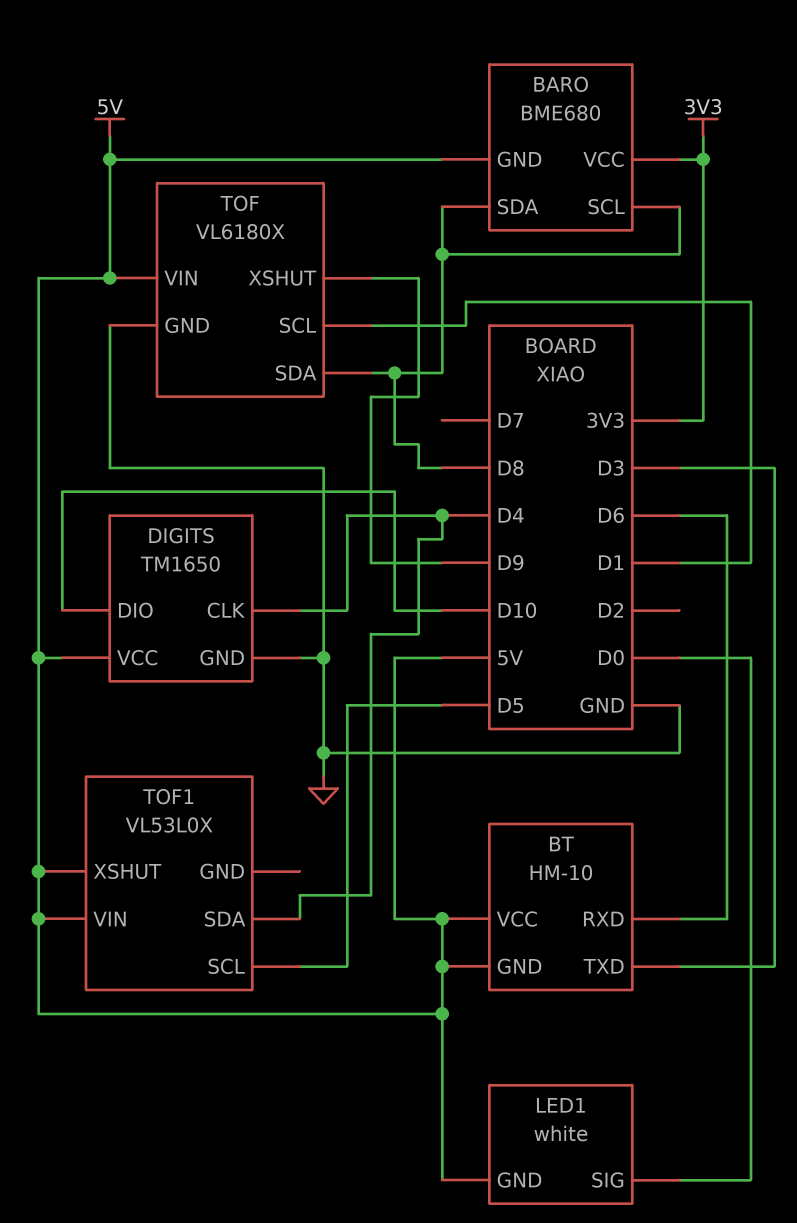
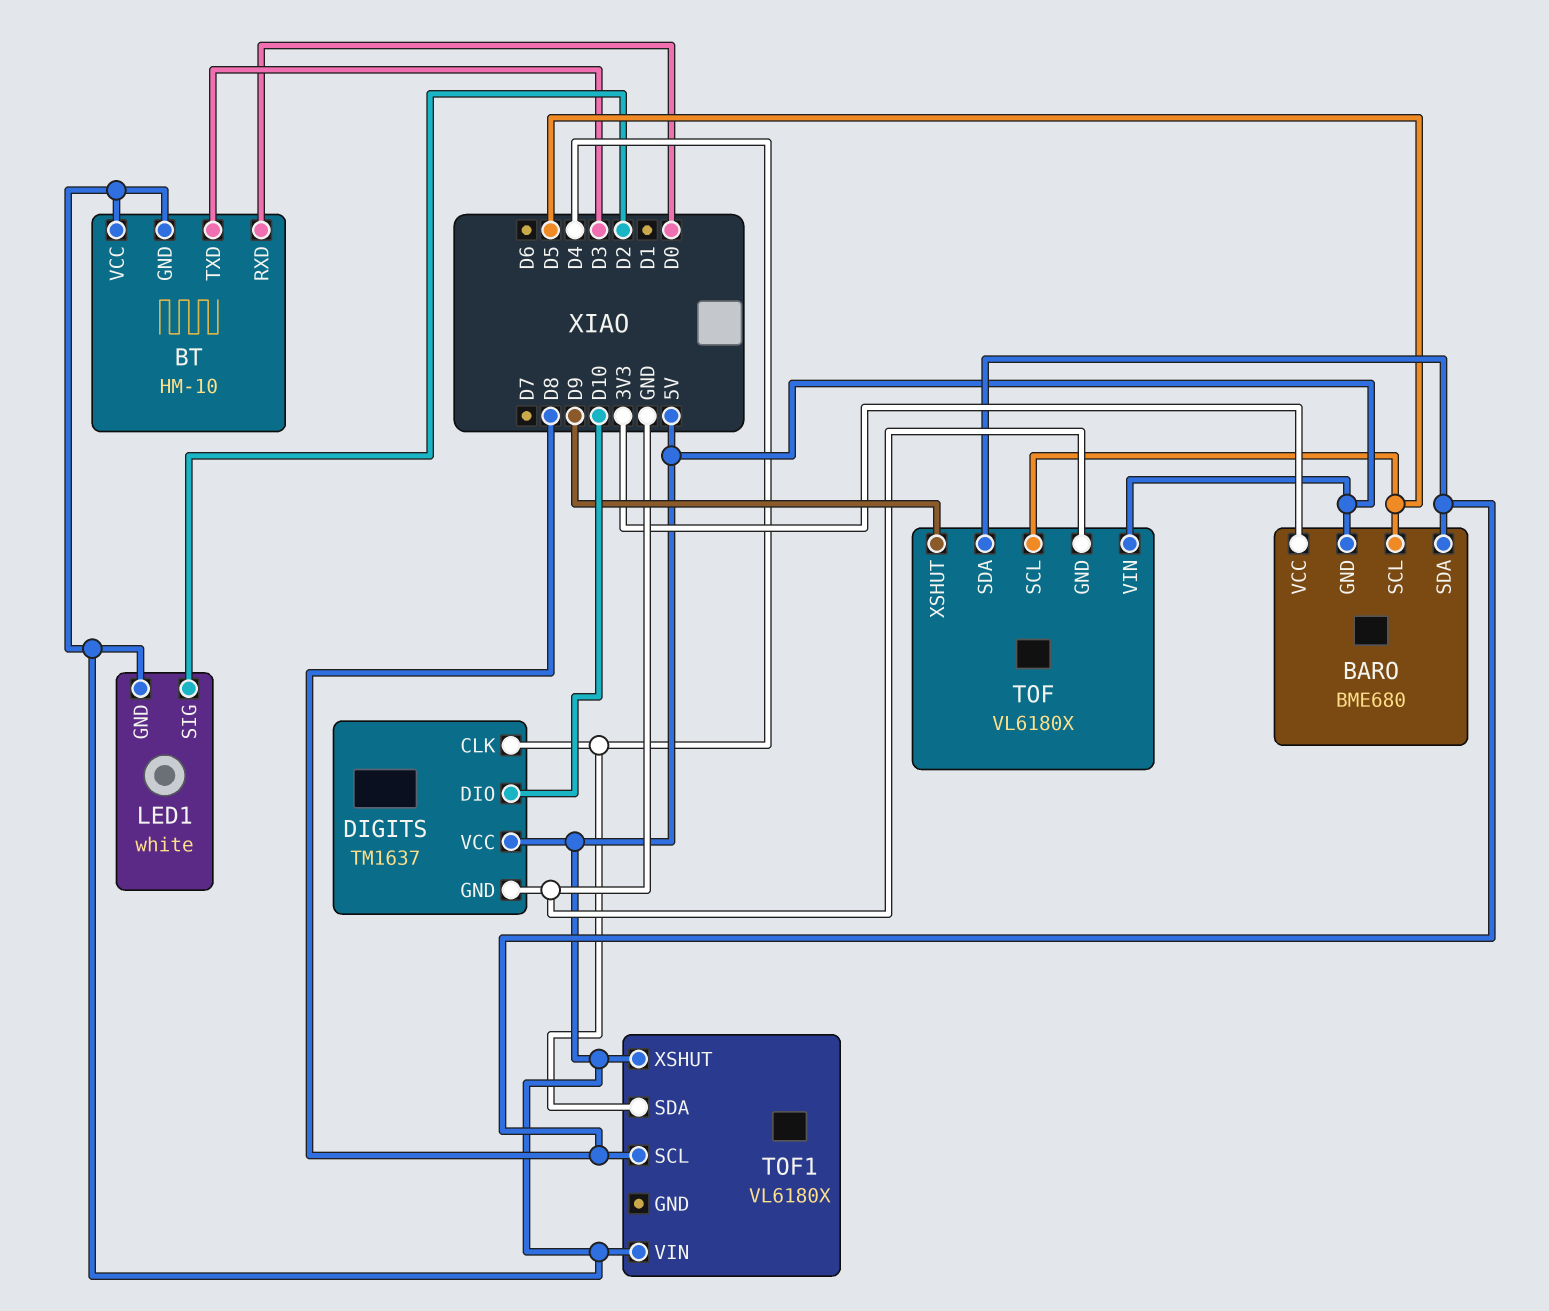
BARO pin SCL: D8 -> D5
BT pin RXD: D6 -> D0
DIGITS: TM1650 -> TM1637
LED1 pin SIG: D0 -> D2
TOF pin SCL: D1 -> D5
TOF1: VL53L0X -> VL6180X
TOF1 pin SCL: D5 -> D8

